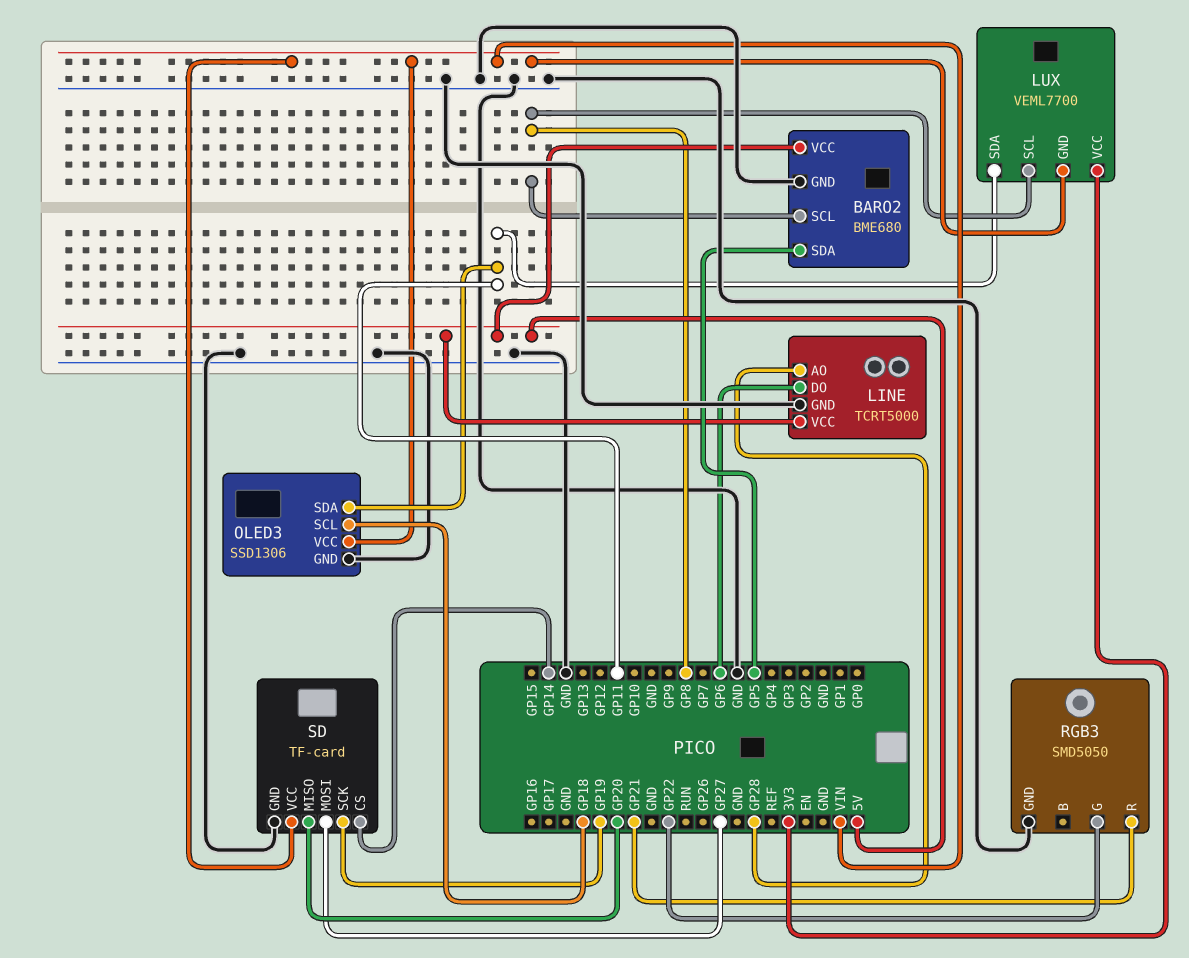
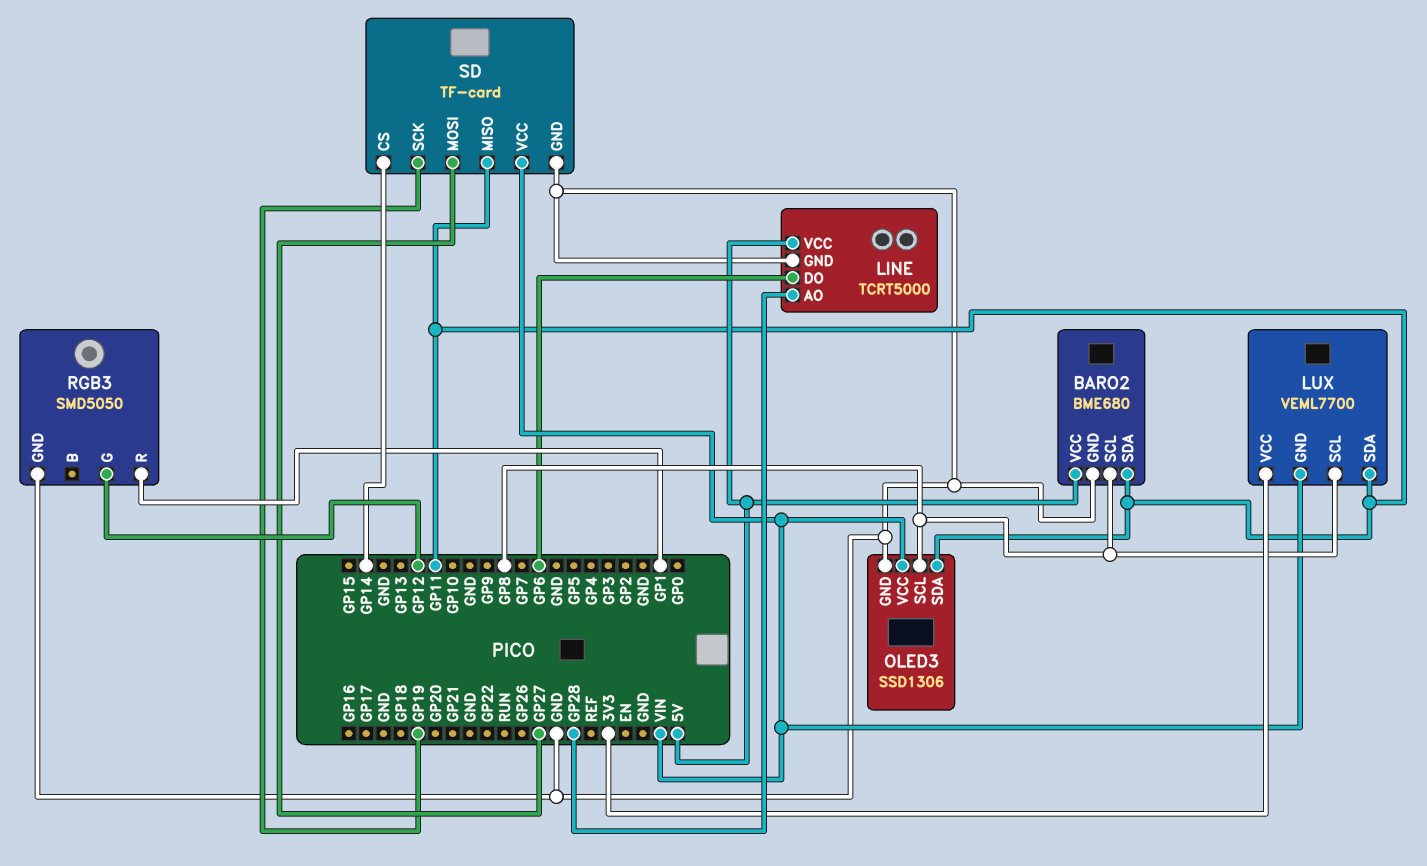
BARO2 pin SDA: GP5 -> GP11
OLED3 pin SCL: GP18 -> GP8
RGB3 pin G: GP22 -> GP12
RGB3 pin R: GP21 -> GP1
SD pin MISO: GP20 -> GP11

